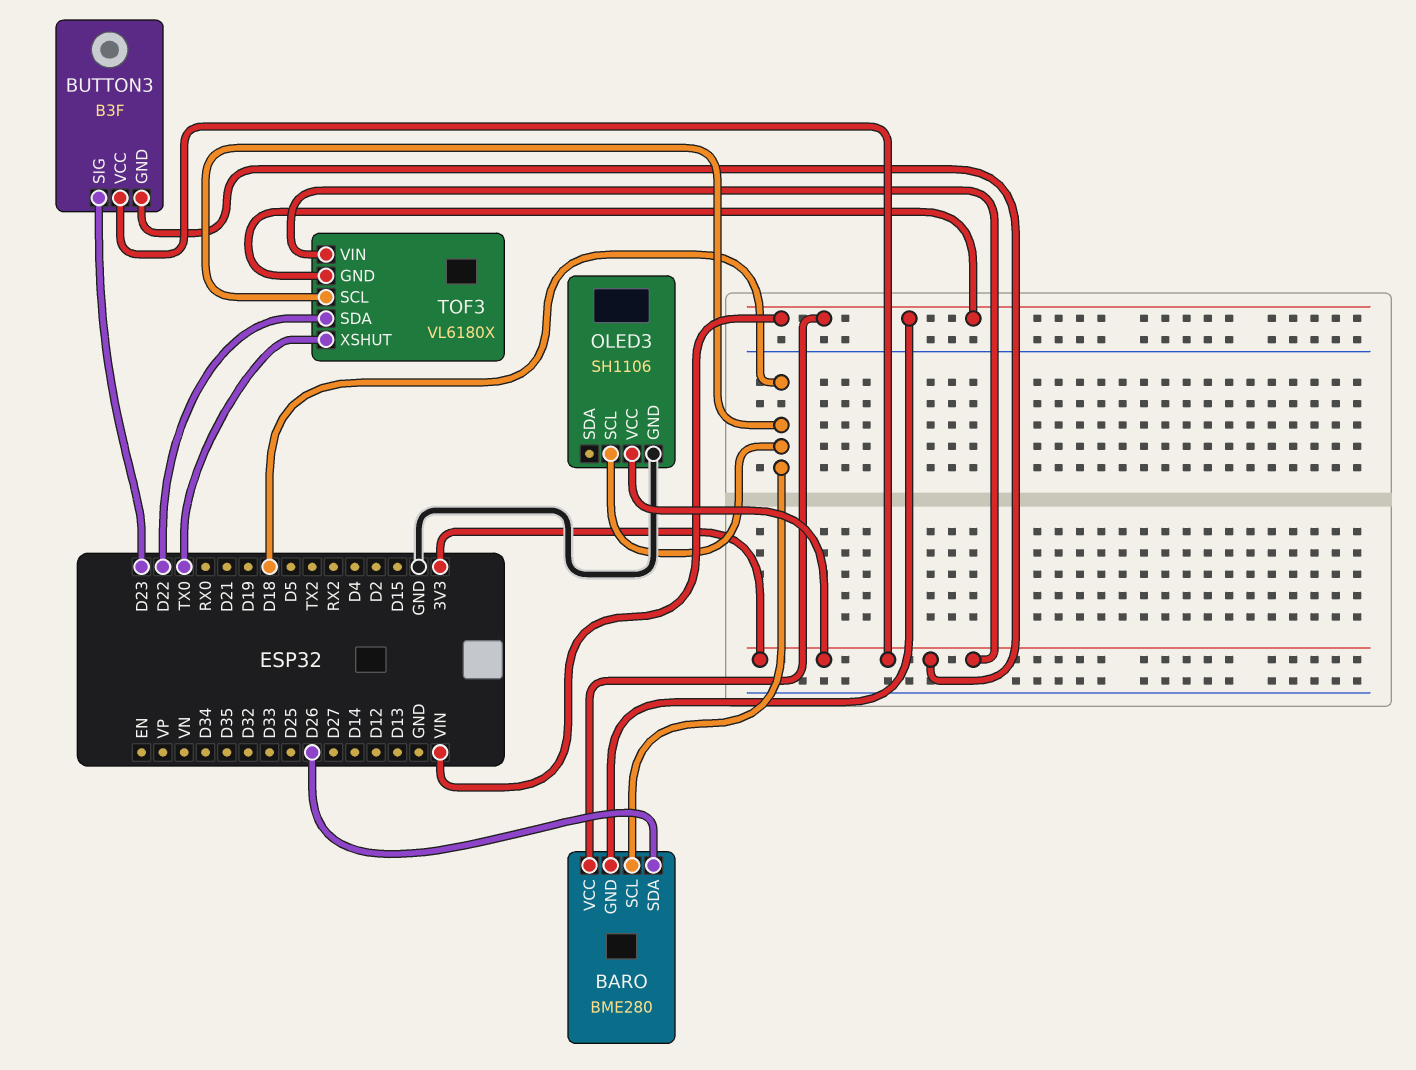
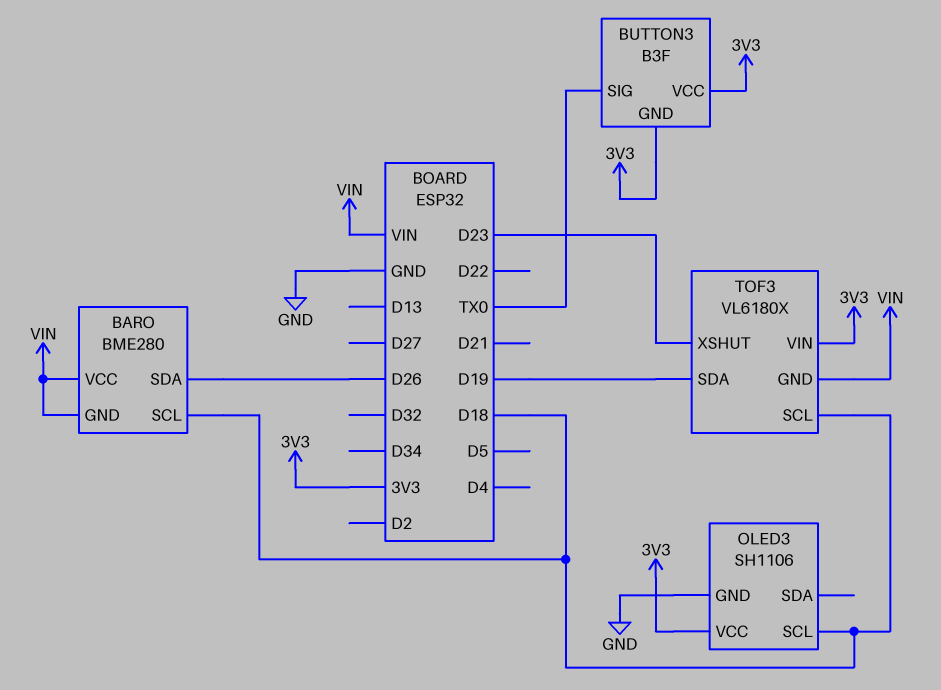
BUTTON3 pin SIG: D23 -> TX0
TOF3 pin SDA: D22 -> D19
TOF3 pin XSHUT: TX0 -> D23

